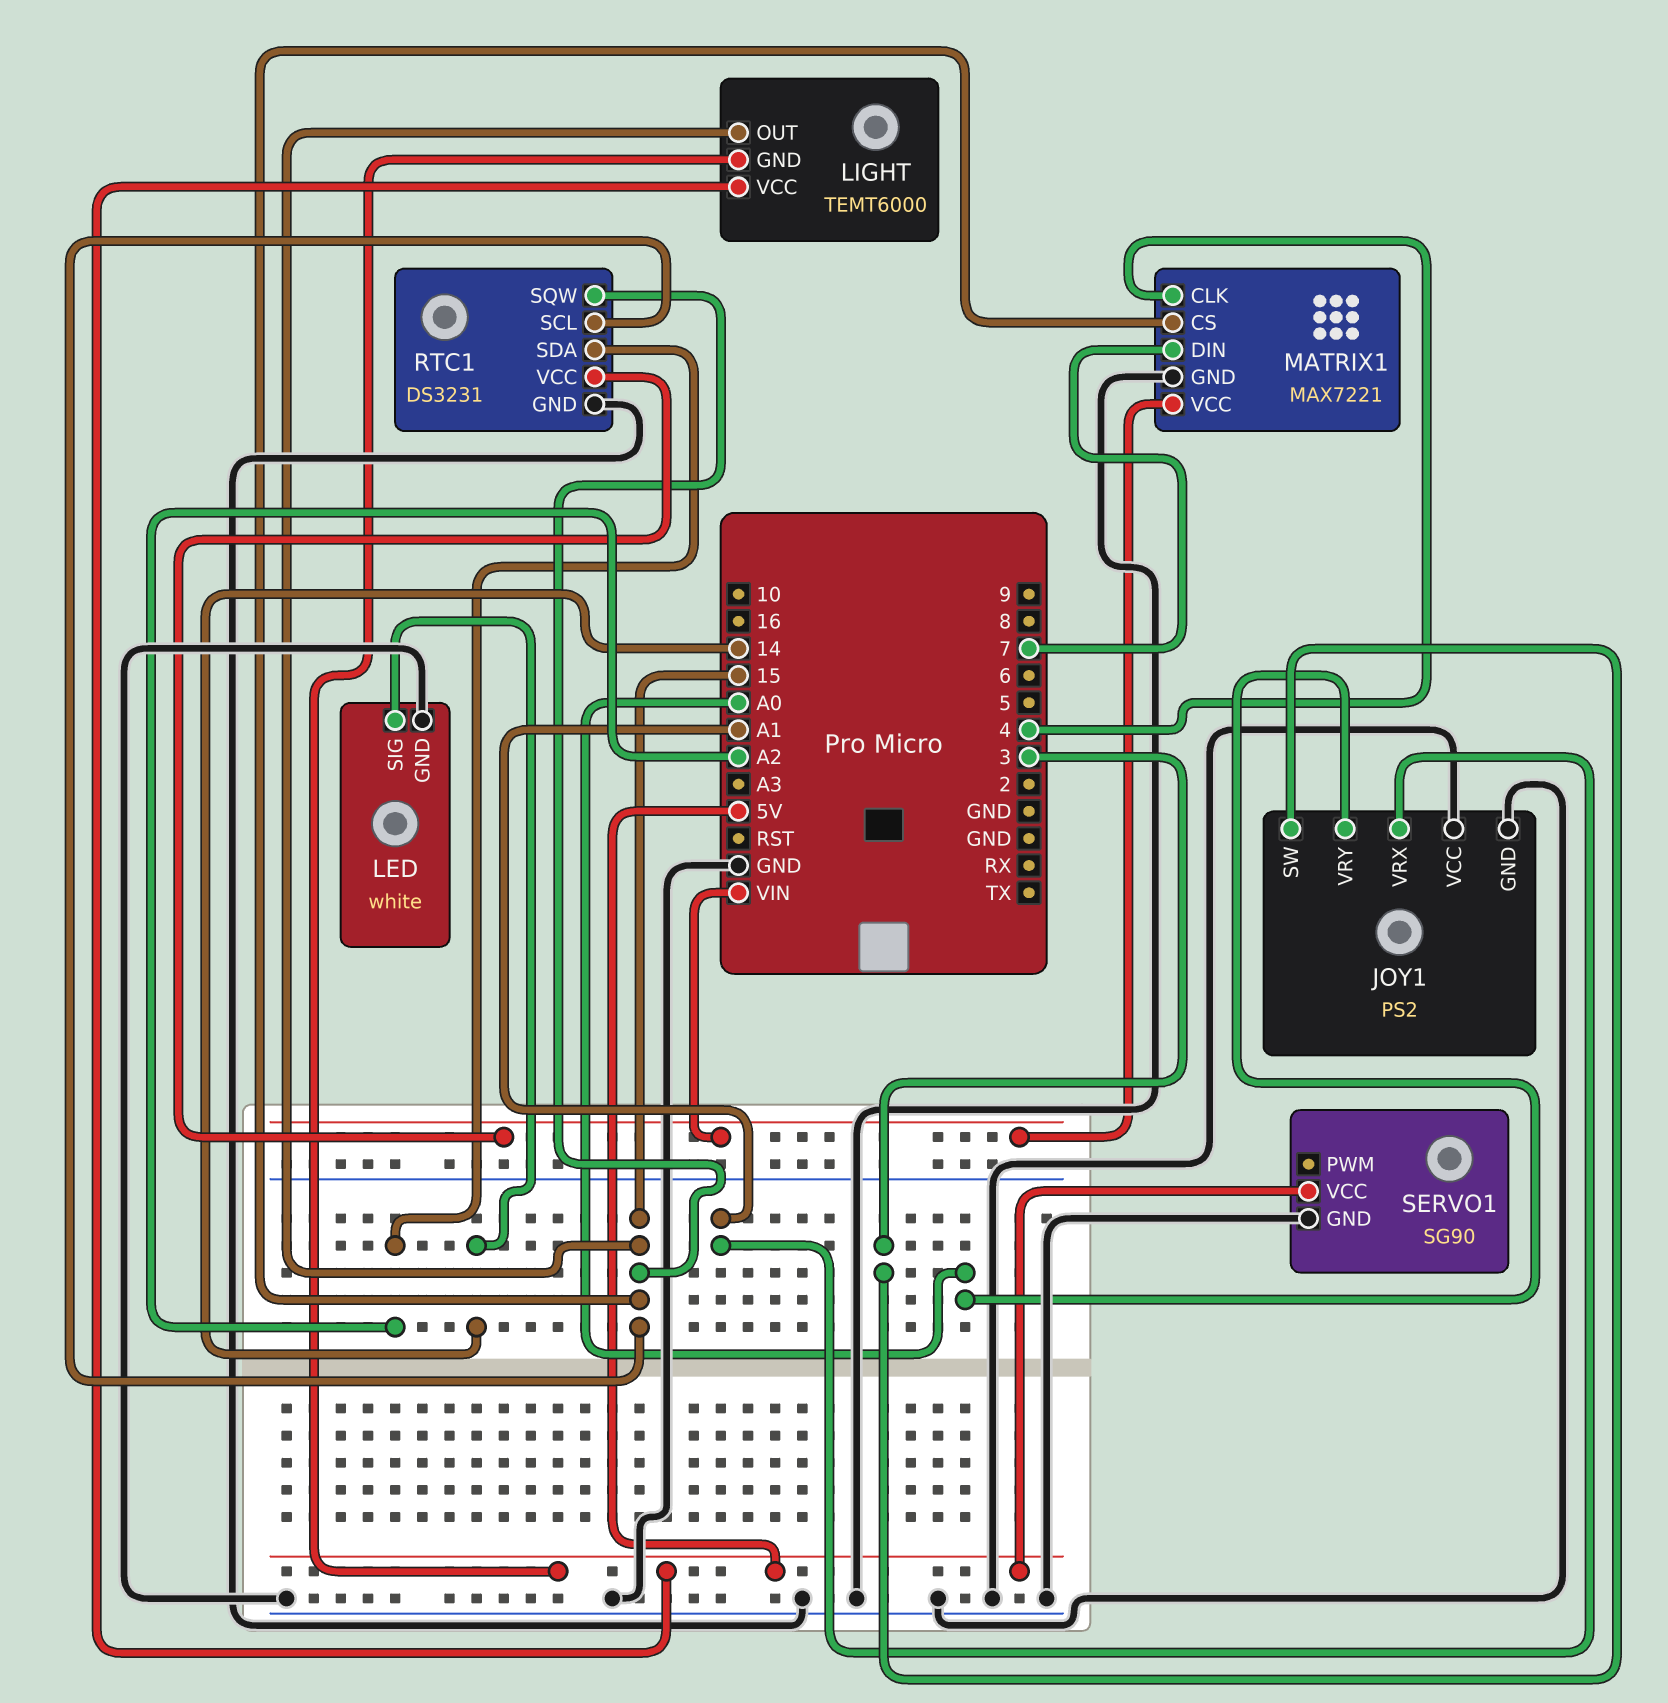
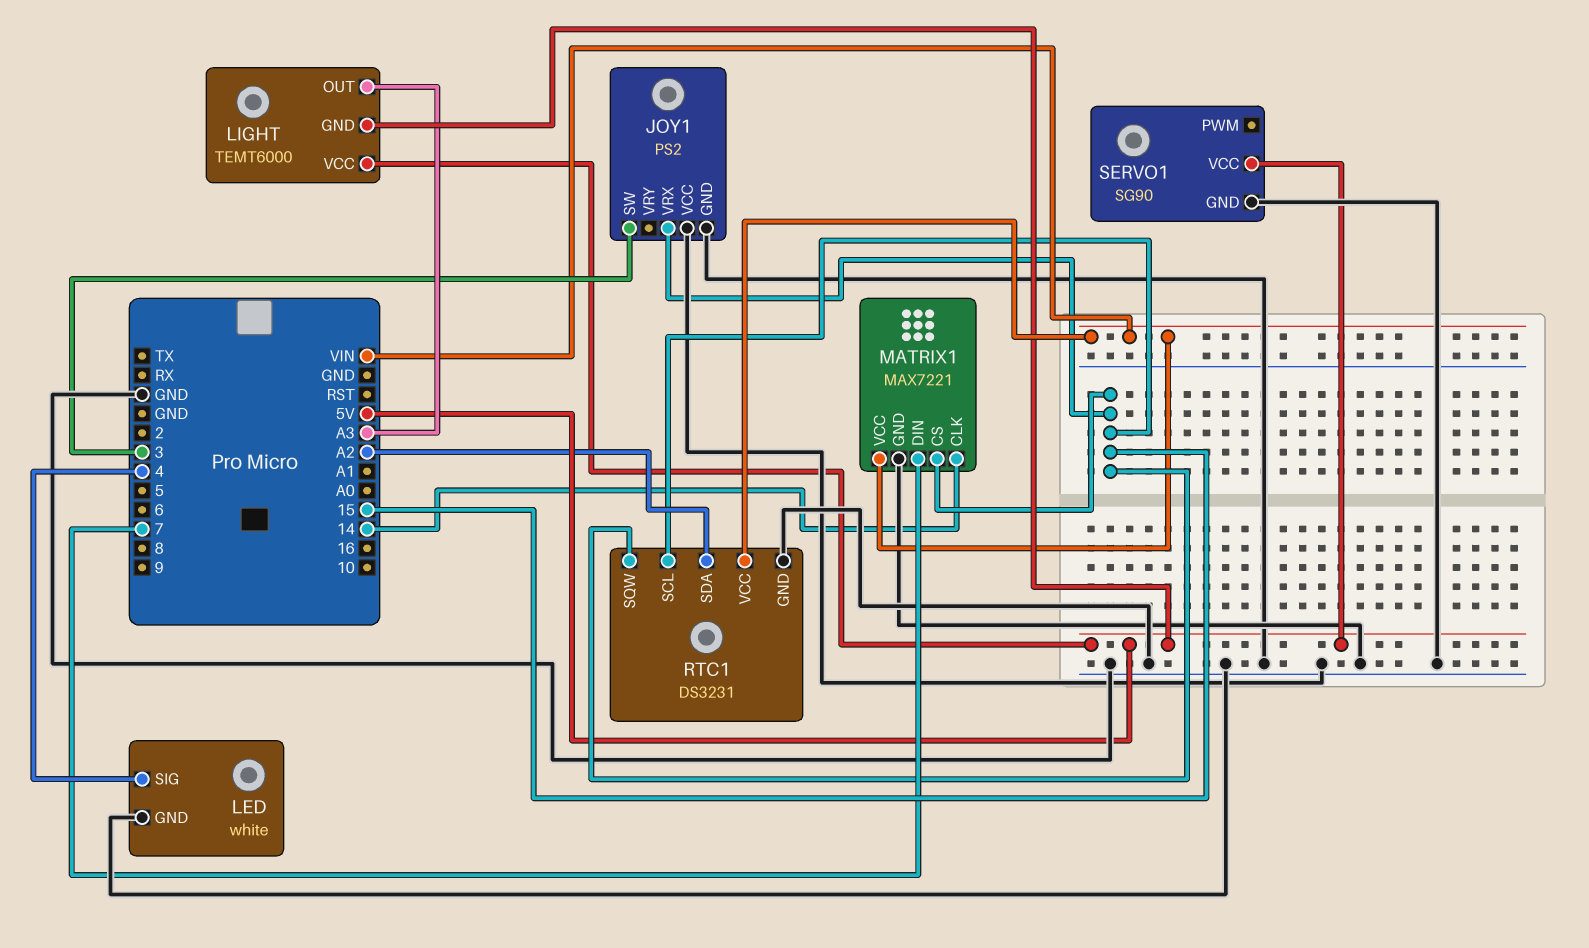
JOY1 pin VRX: A1 -> 15
JOY1 pin VRY: A0 -> none
LED pin SIG: 14 -> 4
LIGHT pin OUT: 15 -> A3
MATRIX1 pin CLK: 4 -> 14

